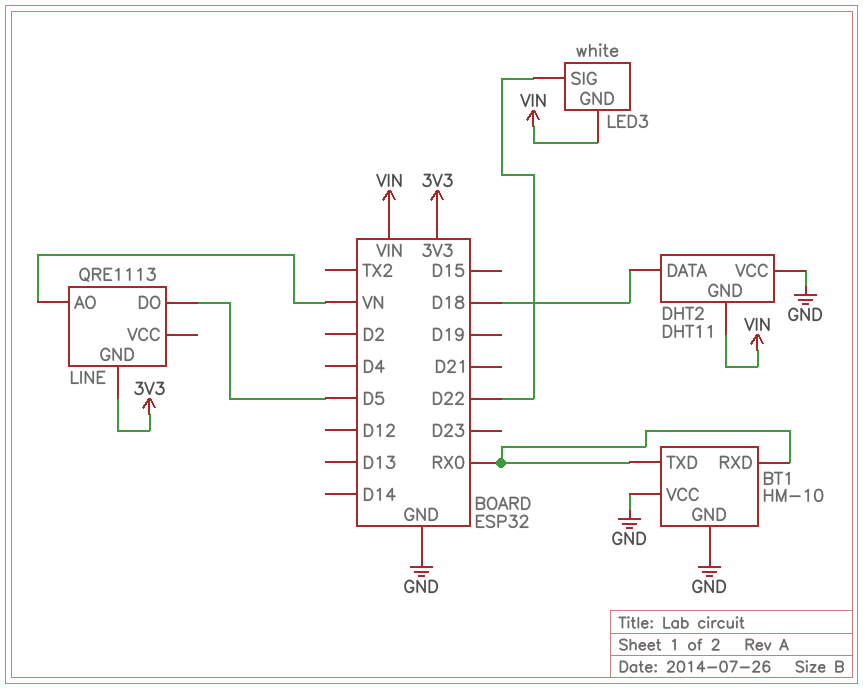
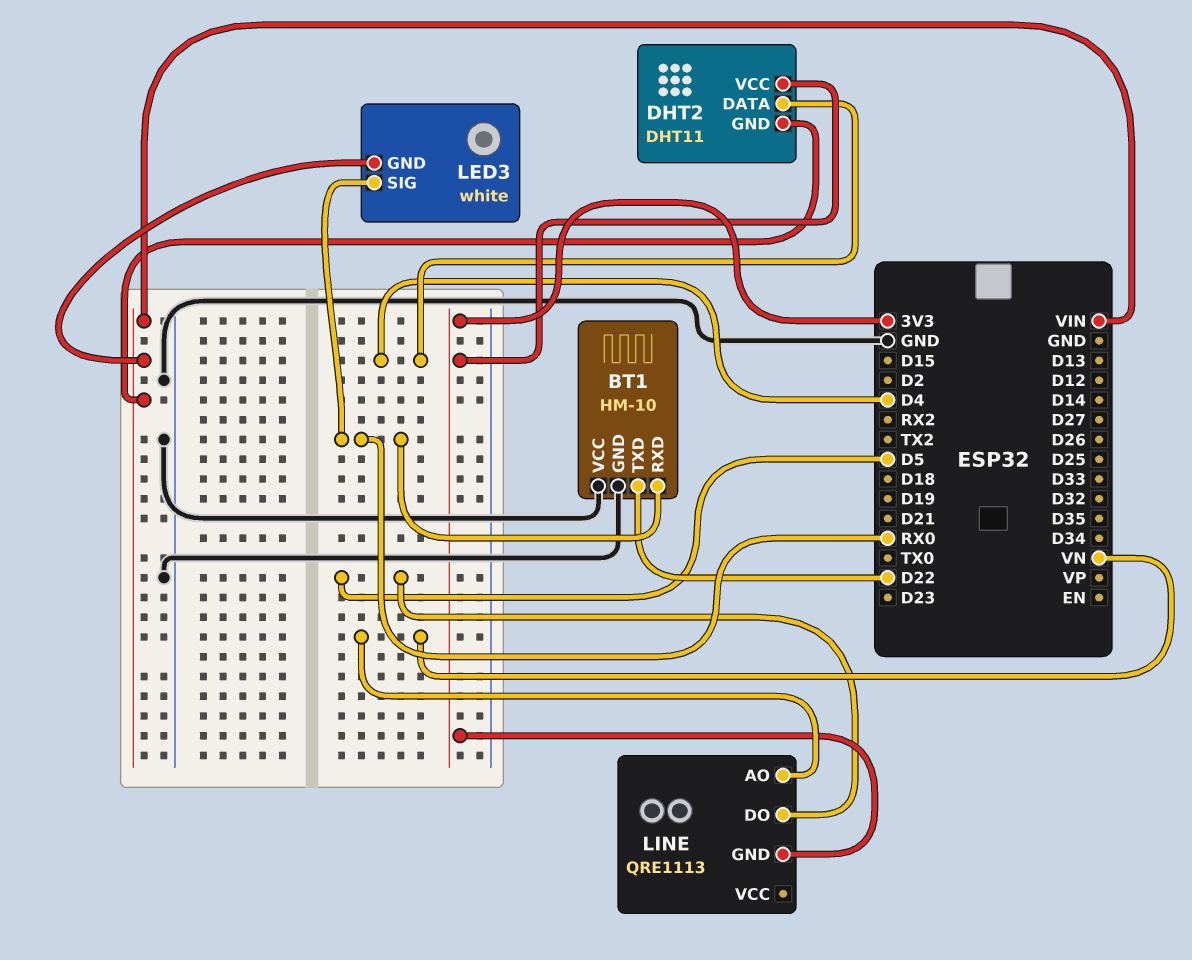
BT1 pin TXD: RX0 -> D22
DHT2 pin DATA: D18 -> D4
DHT2 pin VCC: GND -> 3V3
LED3 pin SIG: D22 -> RX0

